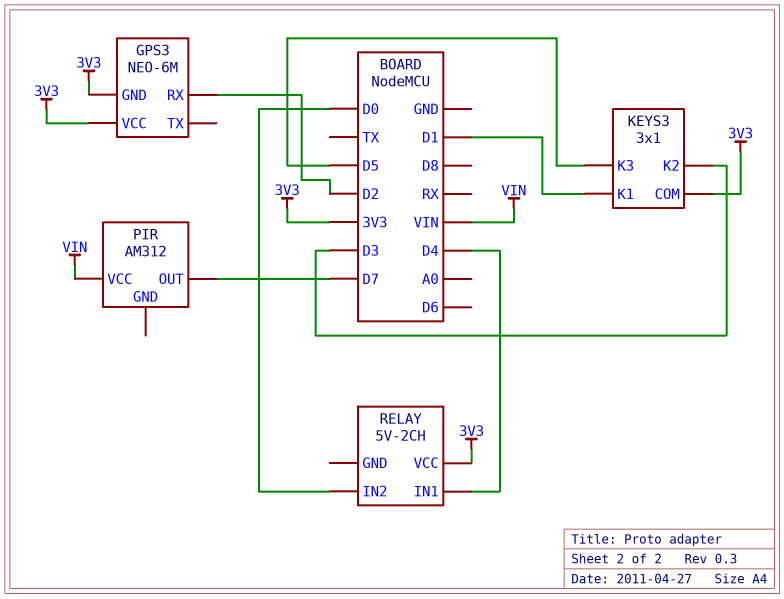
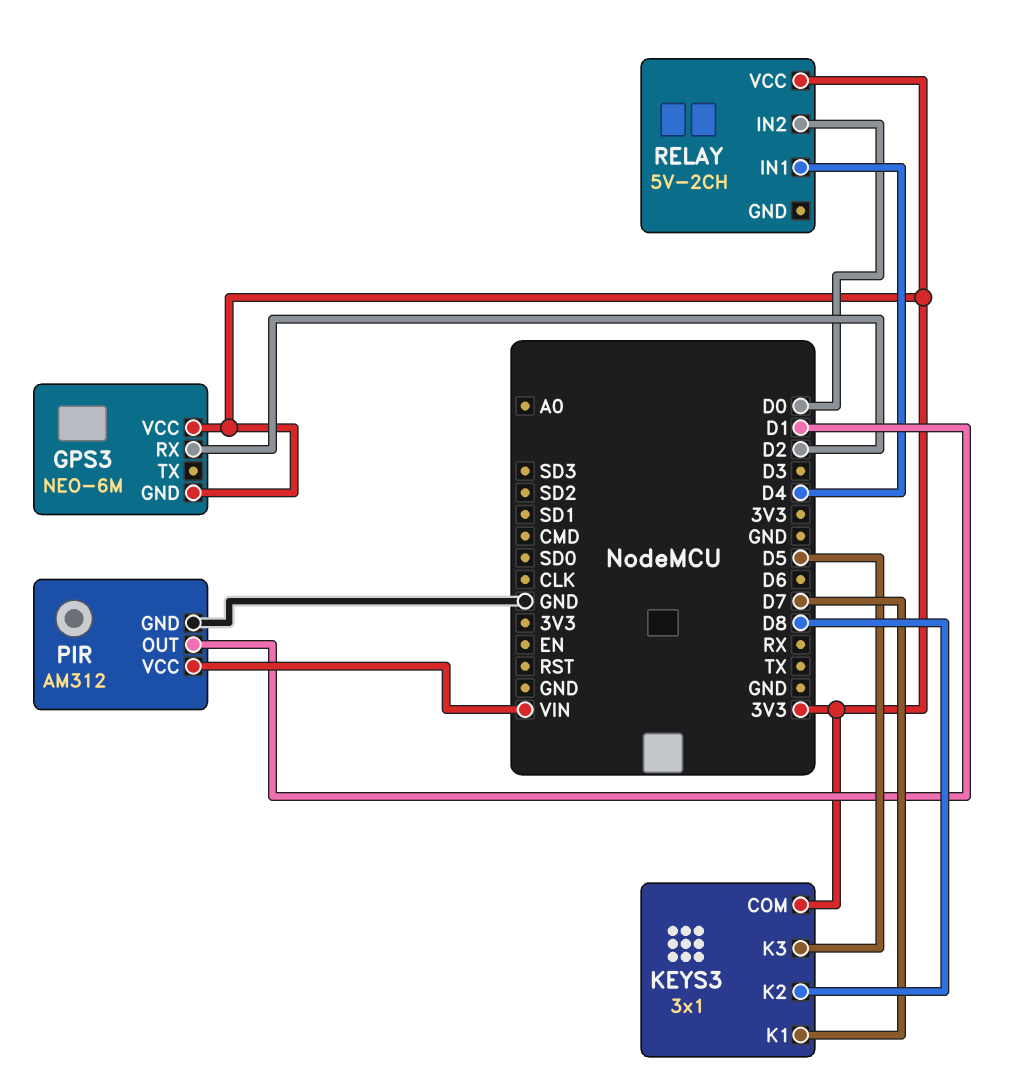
KEYS3 pin K1: D1 -> D7
KEYS3 pin K2: D3 -> D8
PIR pin GND: none -> GND
PIR pin OUT: D7 -> D1

